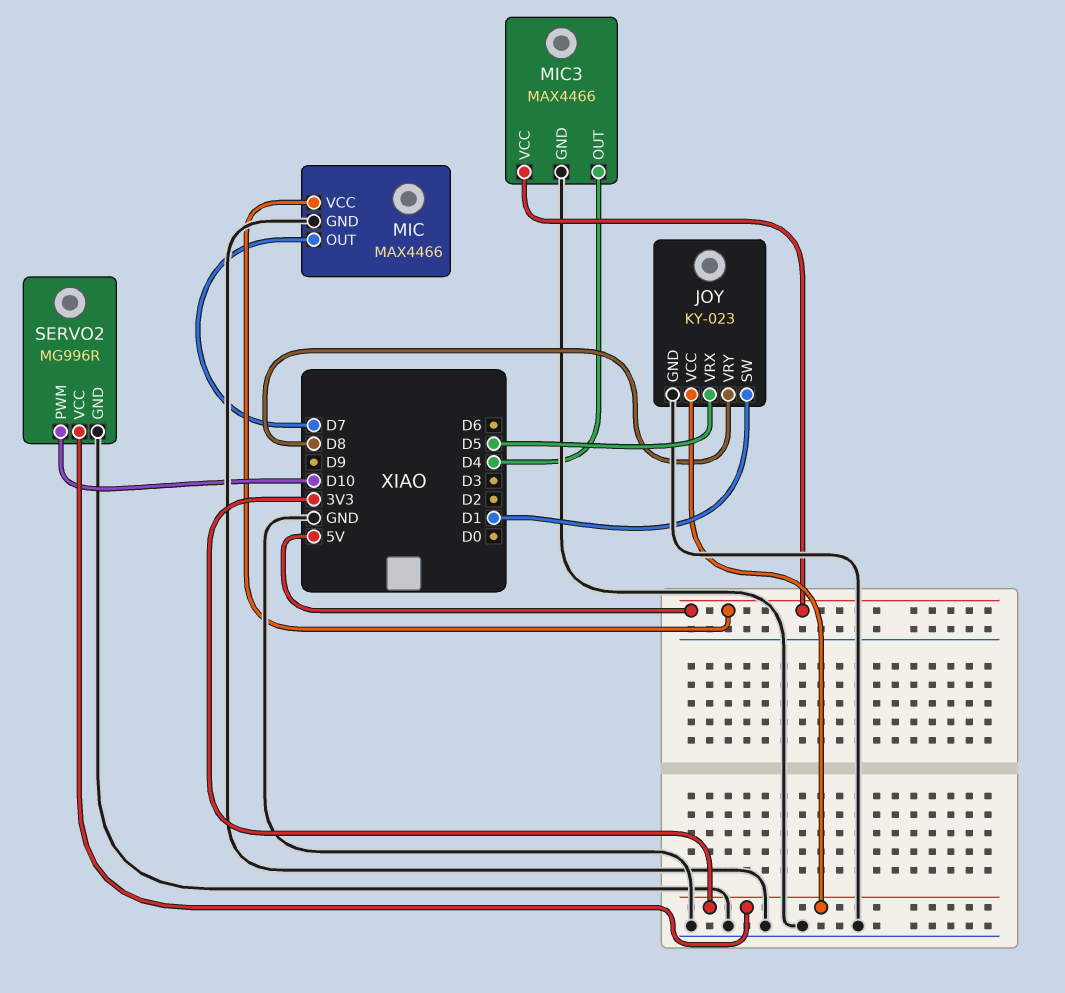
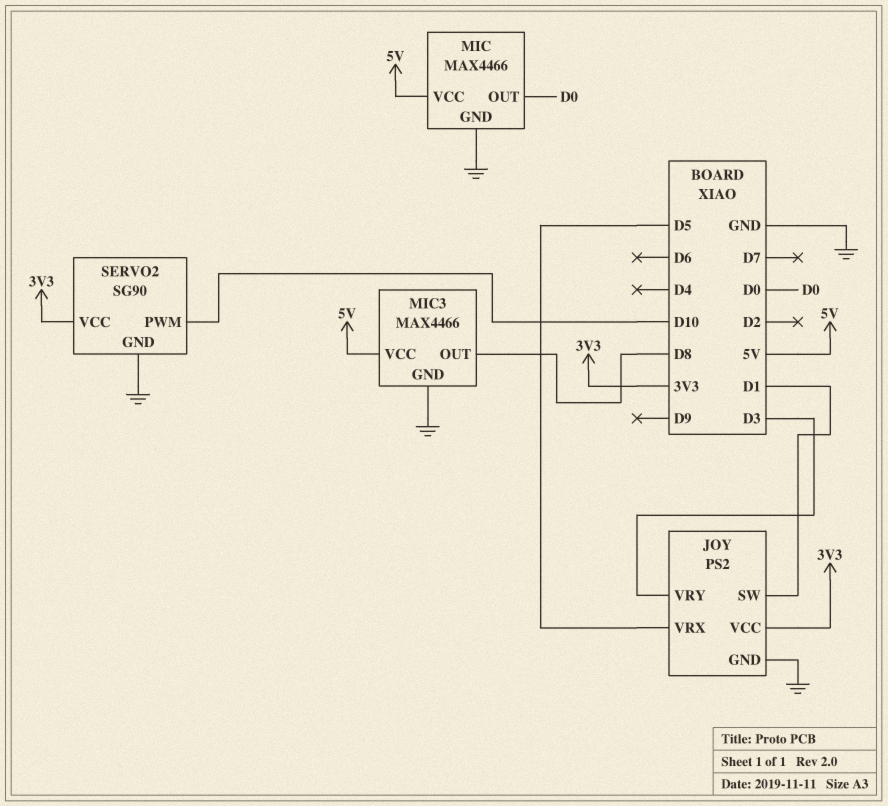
JOY: KY-023 -> PS2
JOY pin VRY: D8 -> D3
MIC pin OUT: D7 -> D0
MIC3 pin OUT: D4 -> D8
SERVO2: MG996R -> SG90

